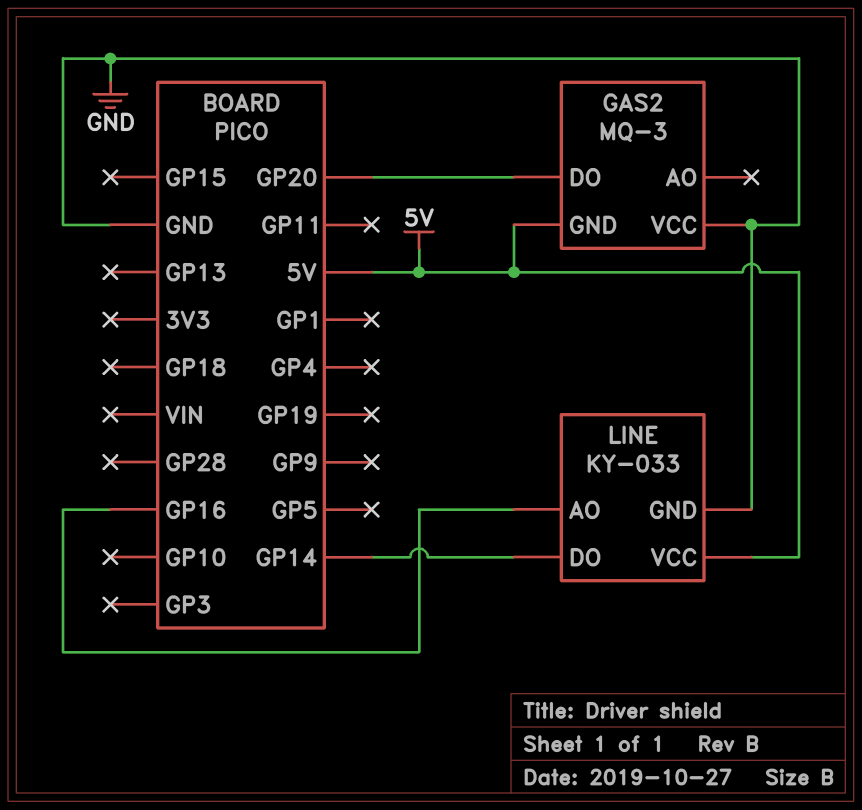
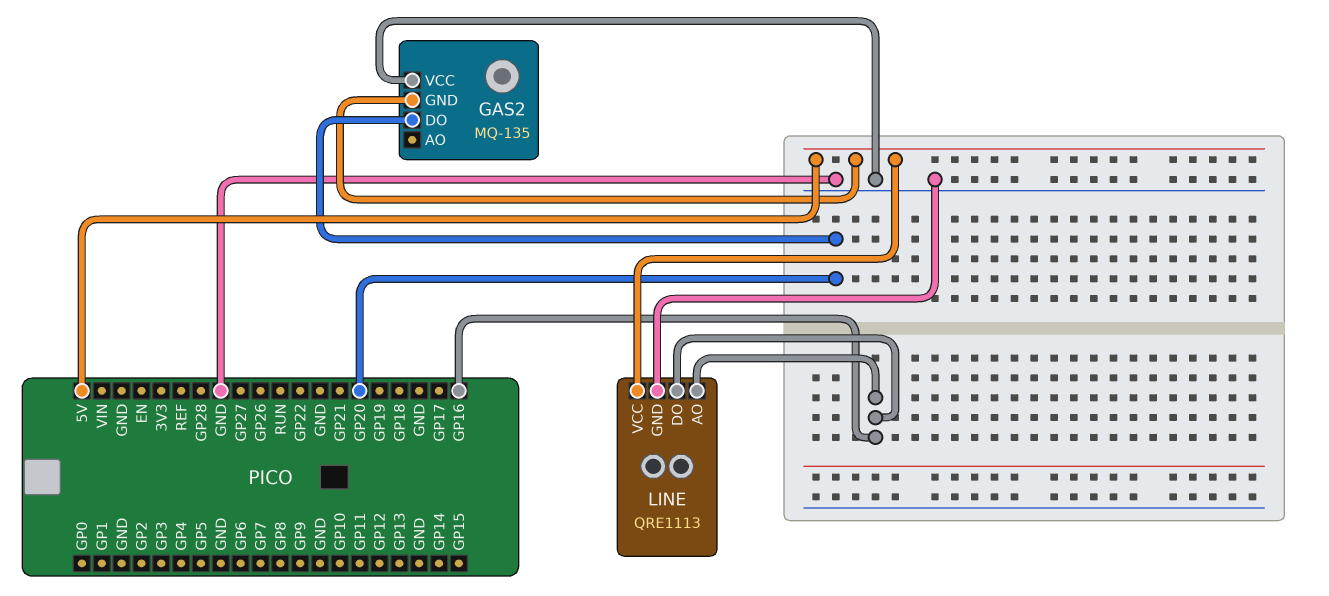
GAS2: MQ-3 -> MQ-135
LINE: KY-033 -> QRE1113
LINE pin DO: GP14 -> GP16

